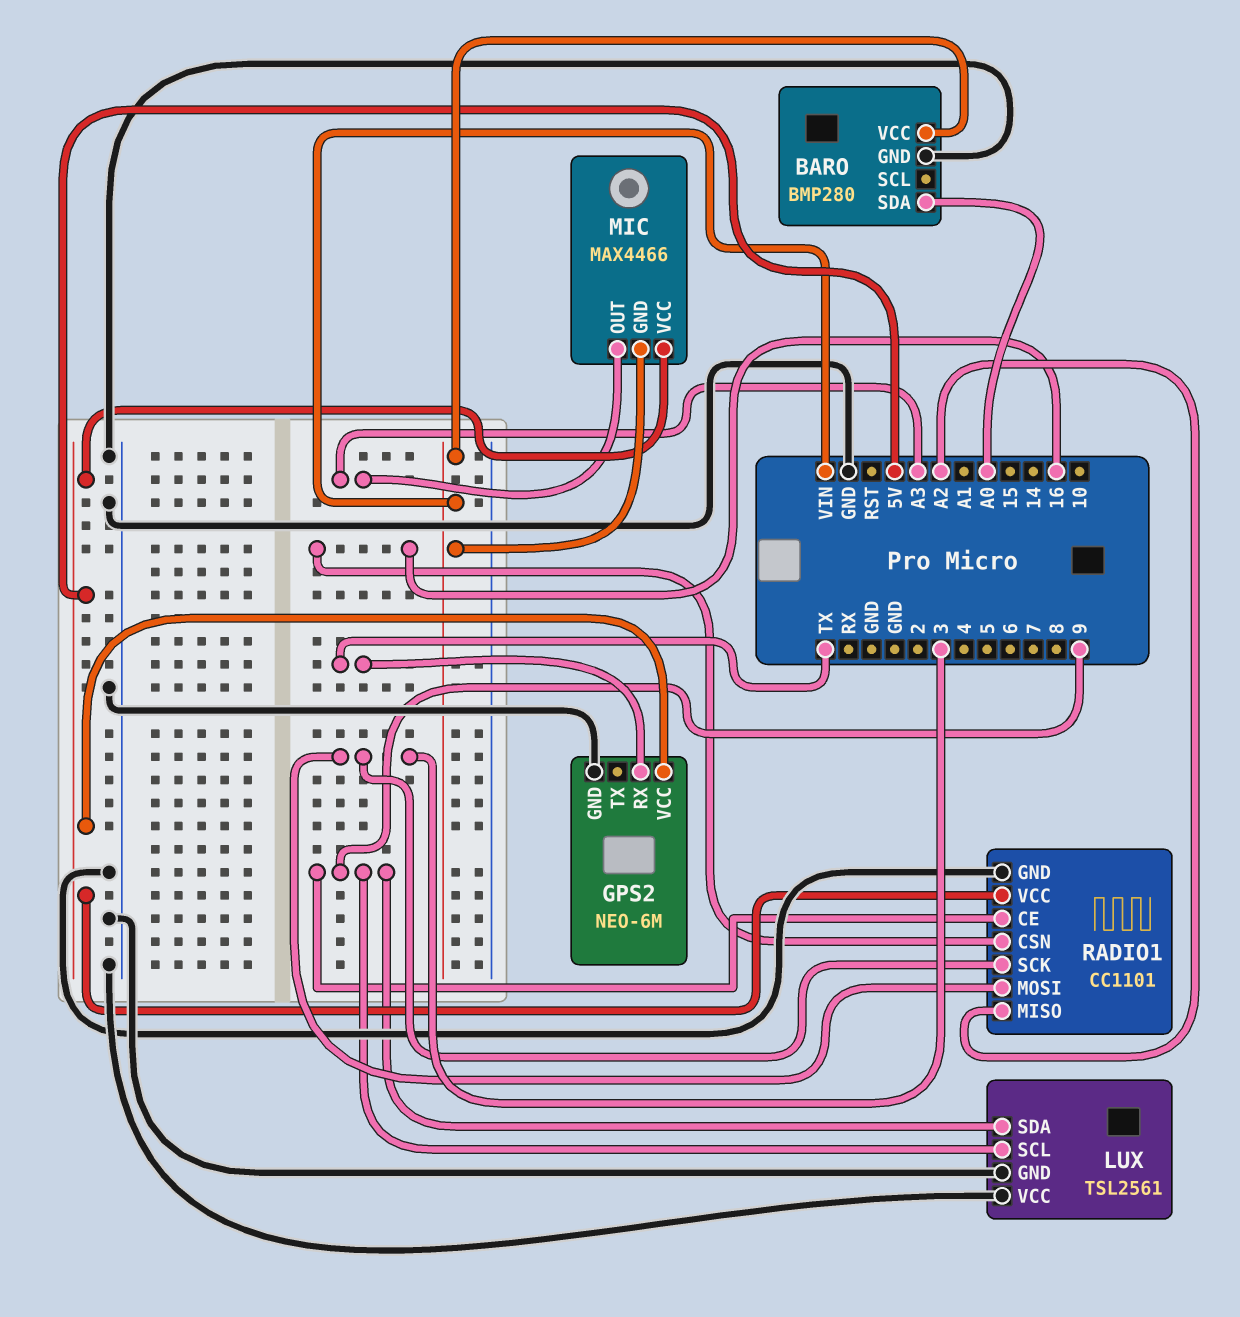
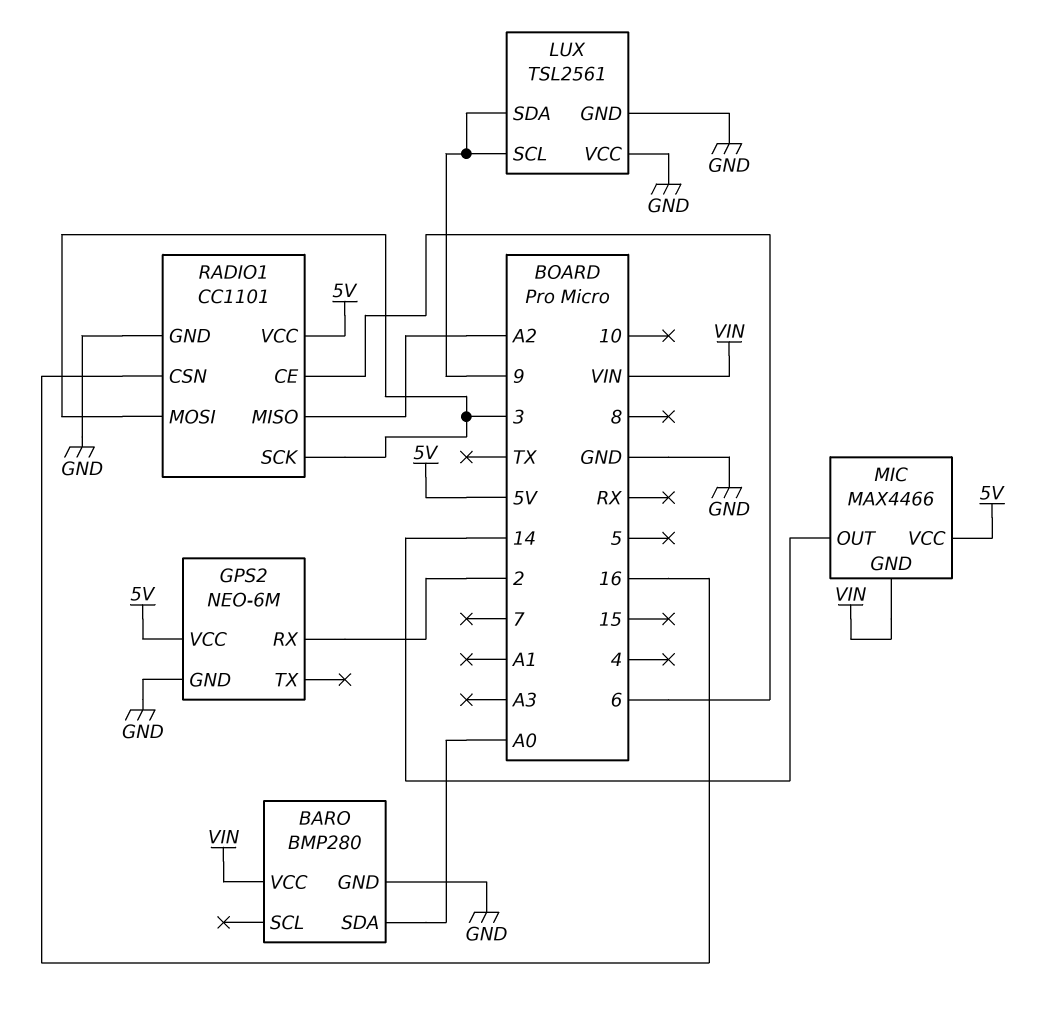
GPS2 pin RX: TX -> 2
MIC pin OUT: A3 -> 14
RADIO1 pin CE: 9 -> 6

